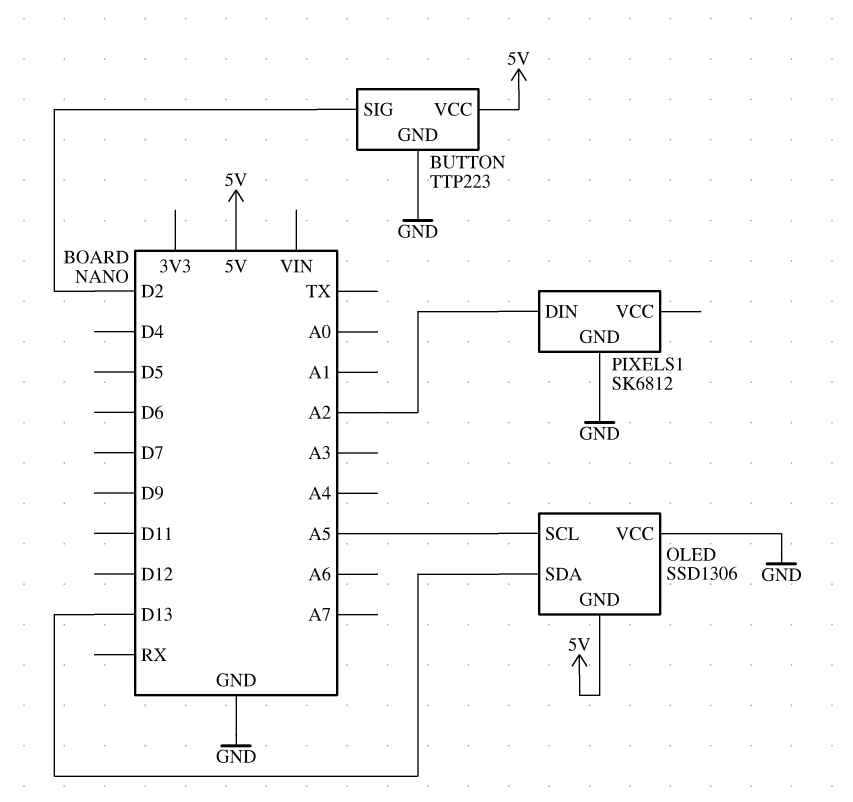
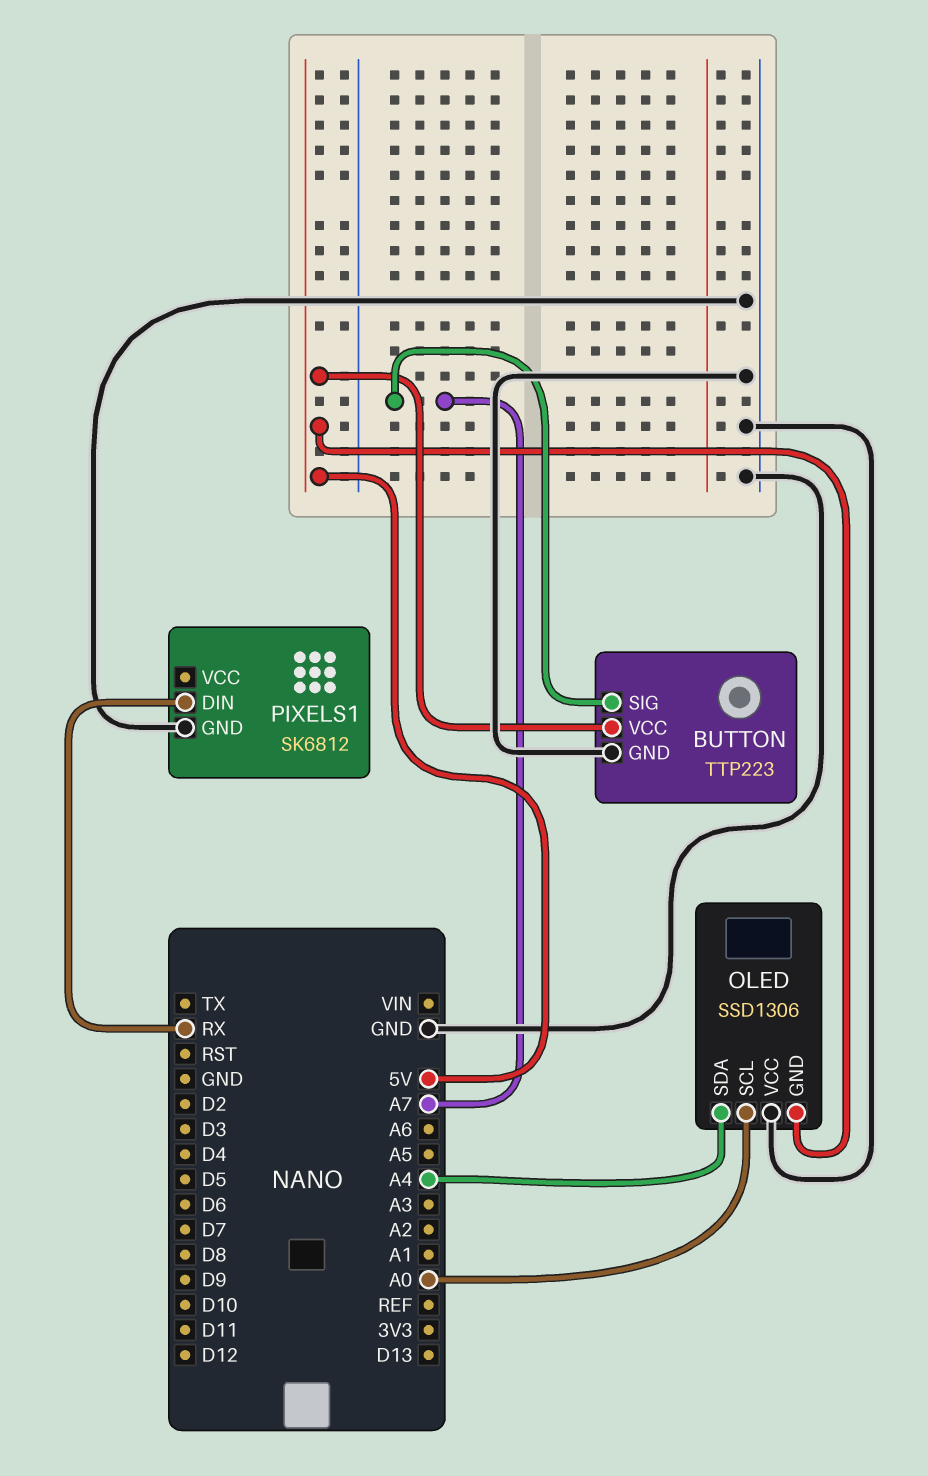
BUTTON pin SIG: D2 -> A7
OLED pin SCL: A5 -> A0
OLED pin SDA: D13 -> A4
PIXELS1 pin DIN: A2 -> RX

